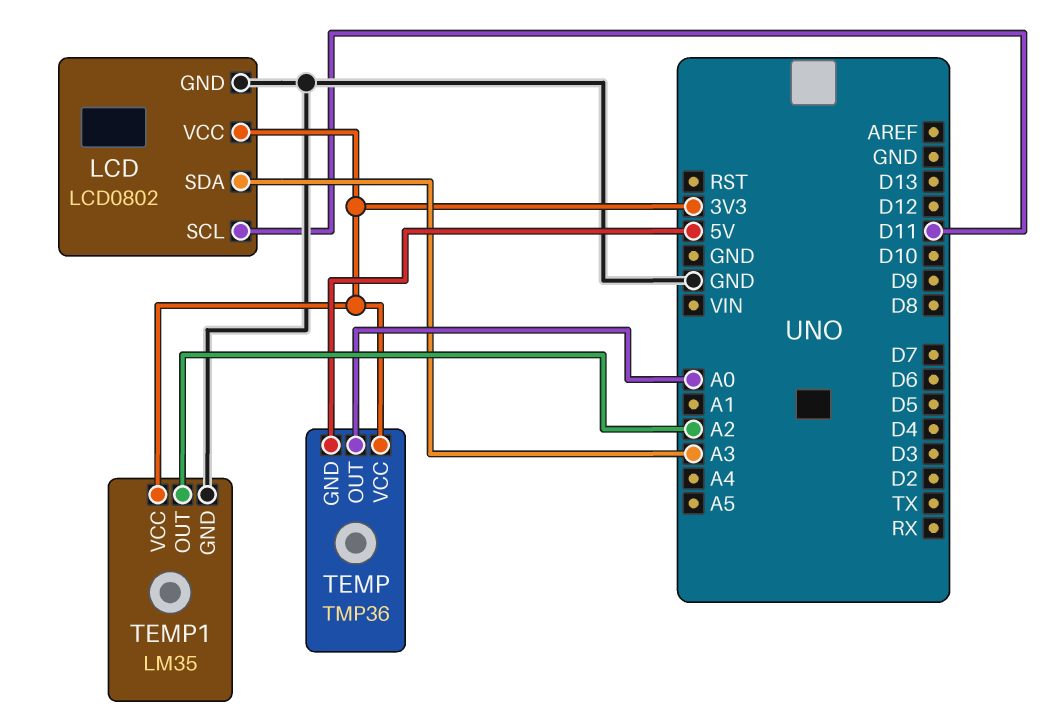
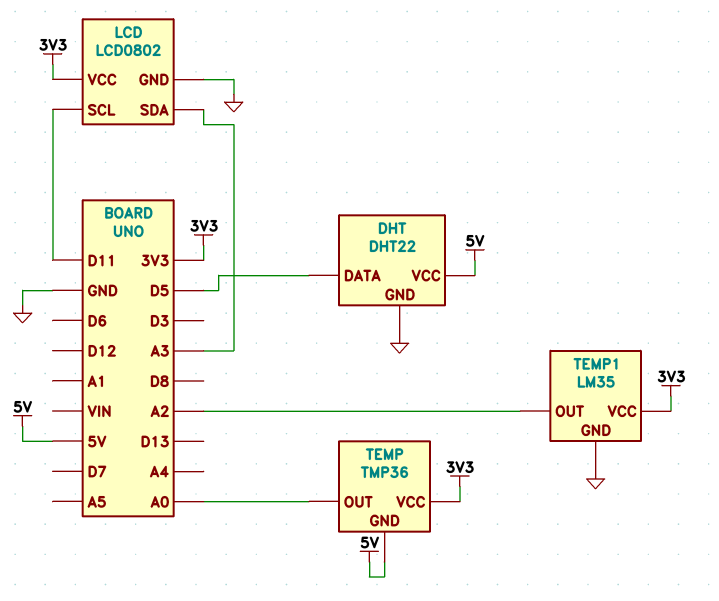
DHT: none -> DHT22
DHT pin DATA: none -> D5
DHT pin GND: none -> GND
DHT pin VCC: none -> 5V

